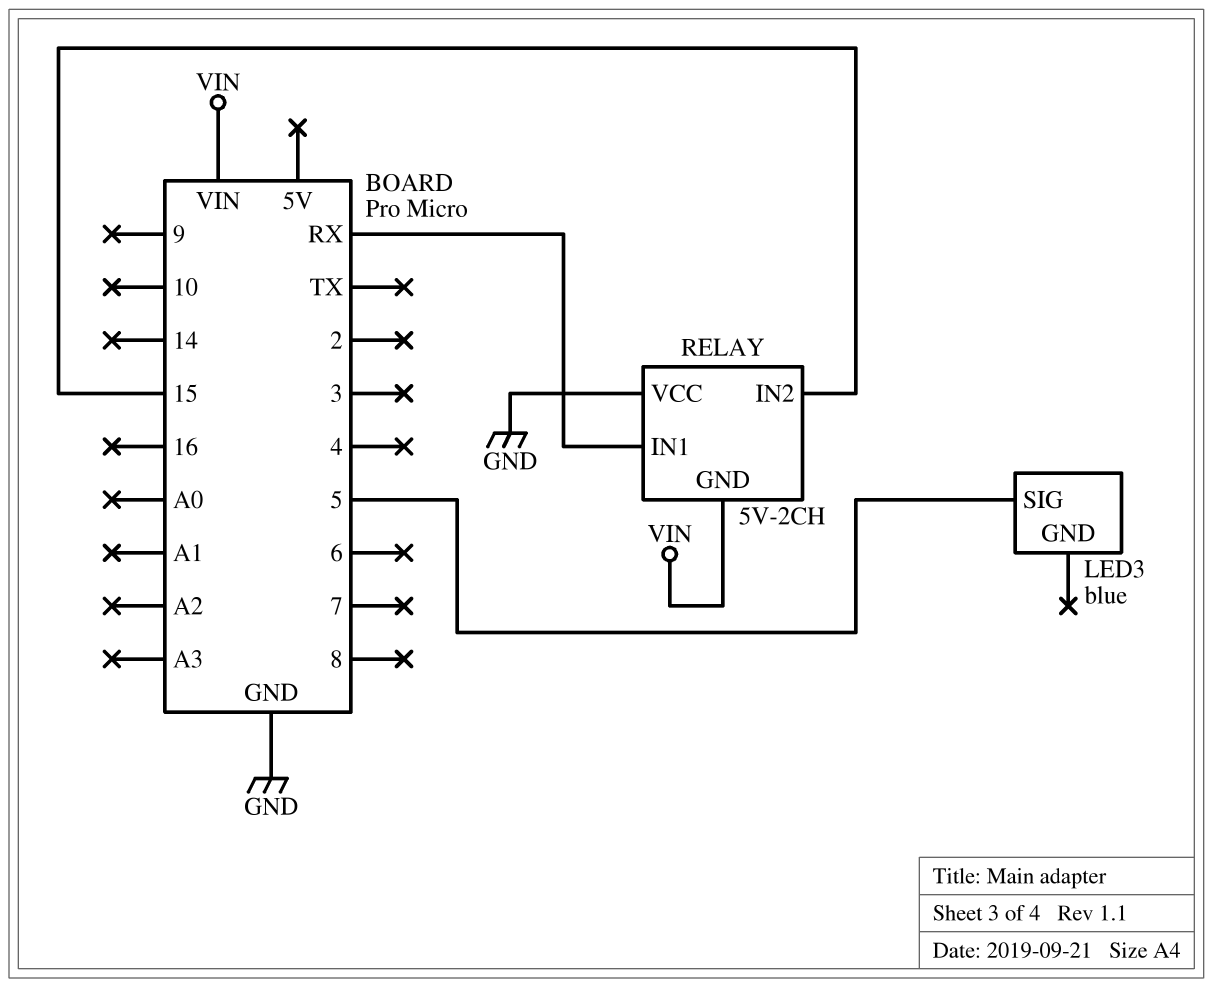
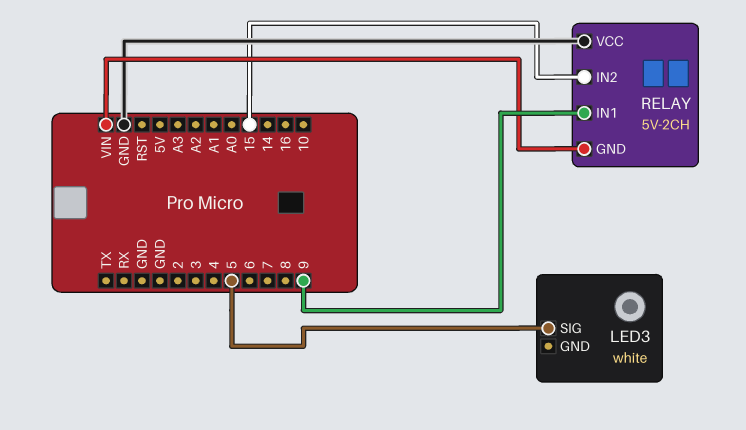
LED3: blue -> white
RELAY pin IN1: RX -> 9

